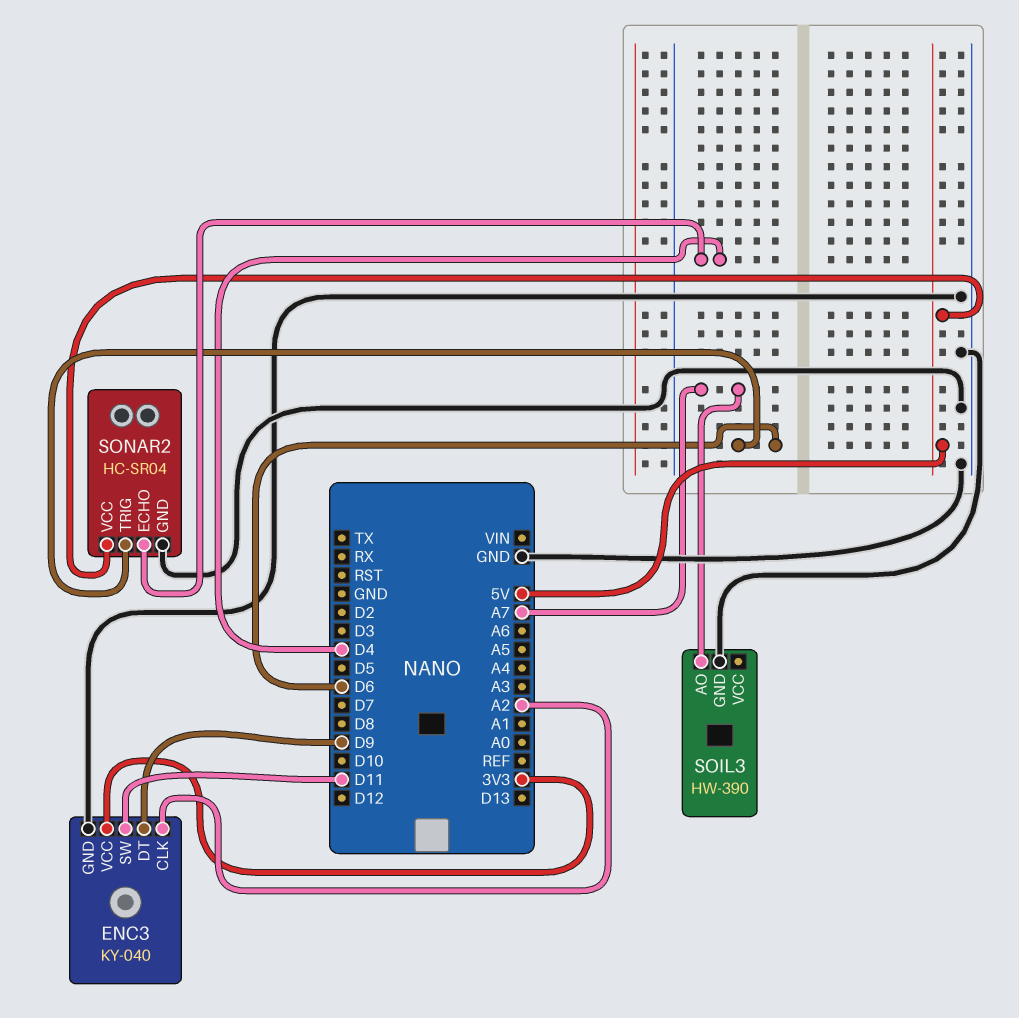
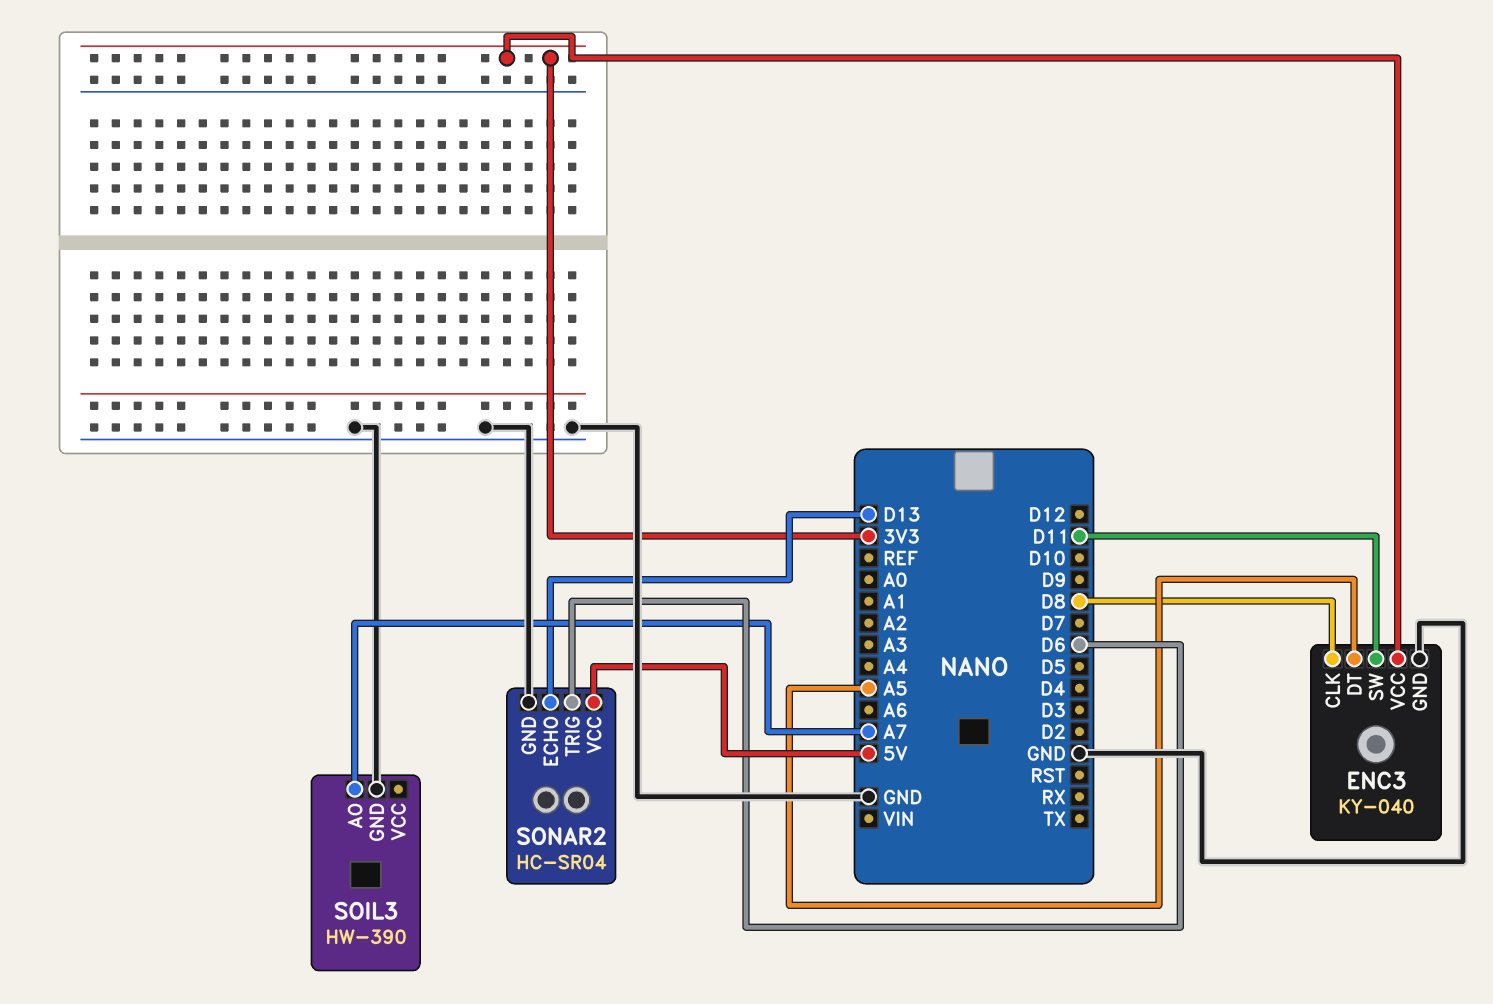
ENC3 pin CLK: A2 -> D8
ENC3 pin DT: D9 -> A5
SONAR2 pin ECHO: D4 -> D13

